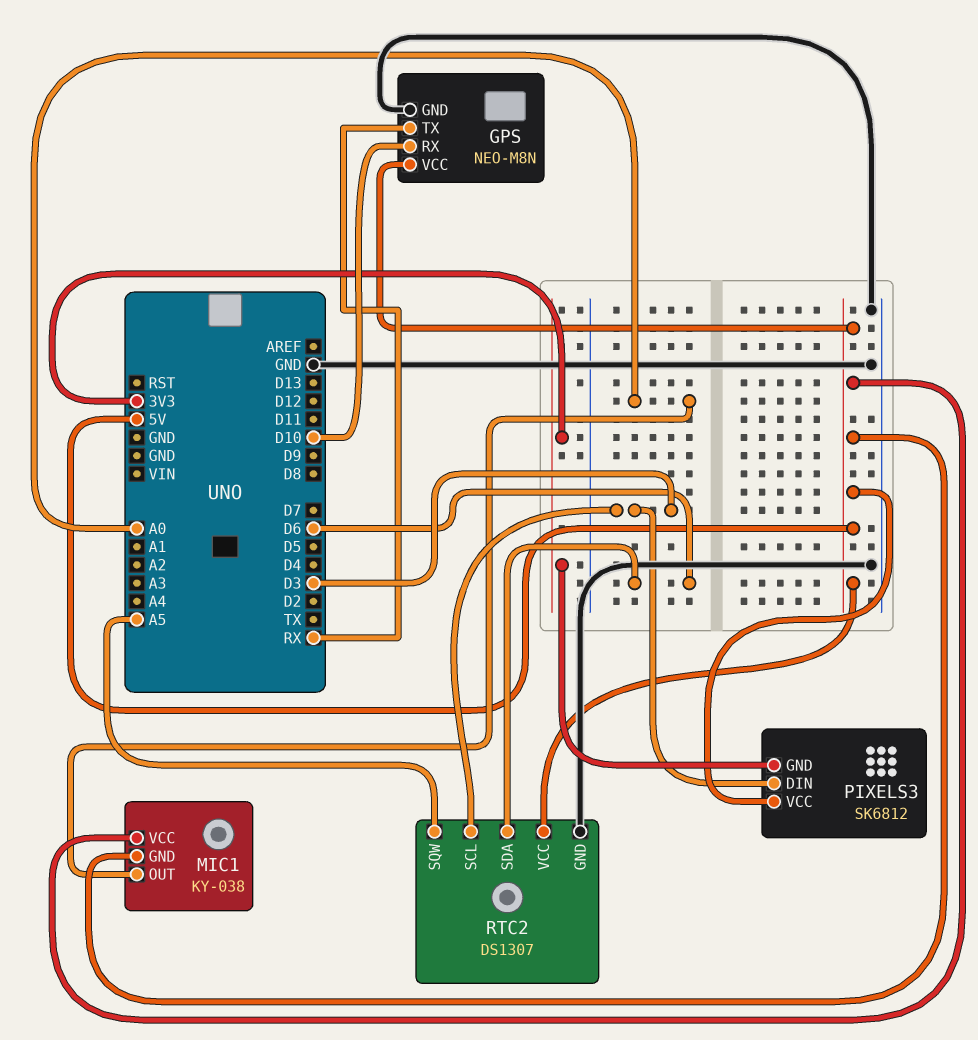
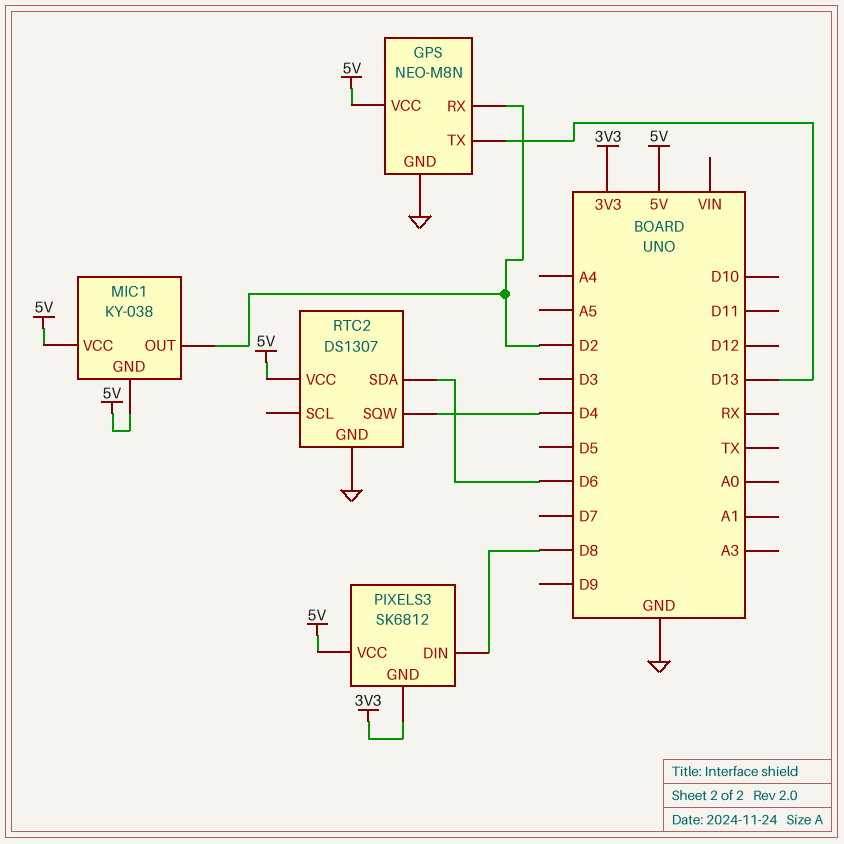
GPS pin RX: D10 -> D2
GPS pin TX: RX -> D13
MIC1 pin OUT: A0 -> D2
PIXELS3 pin DIN: D3 -> D8
RTC2 pin SCL: D3 -> none
RTC2 pin SQW: A5 -> D4

